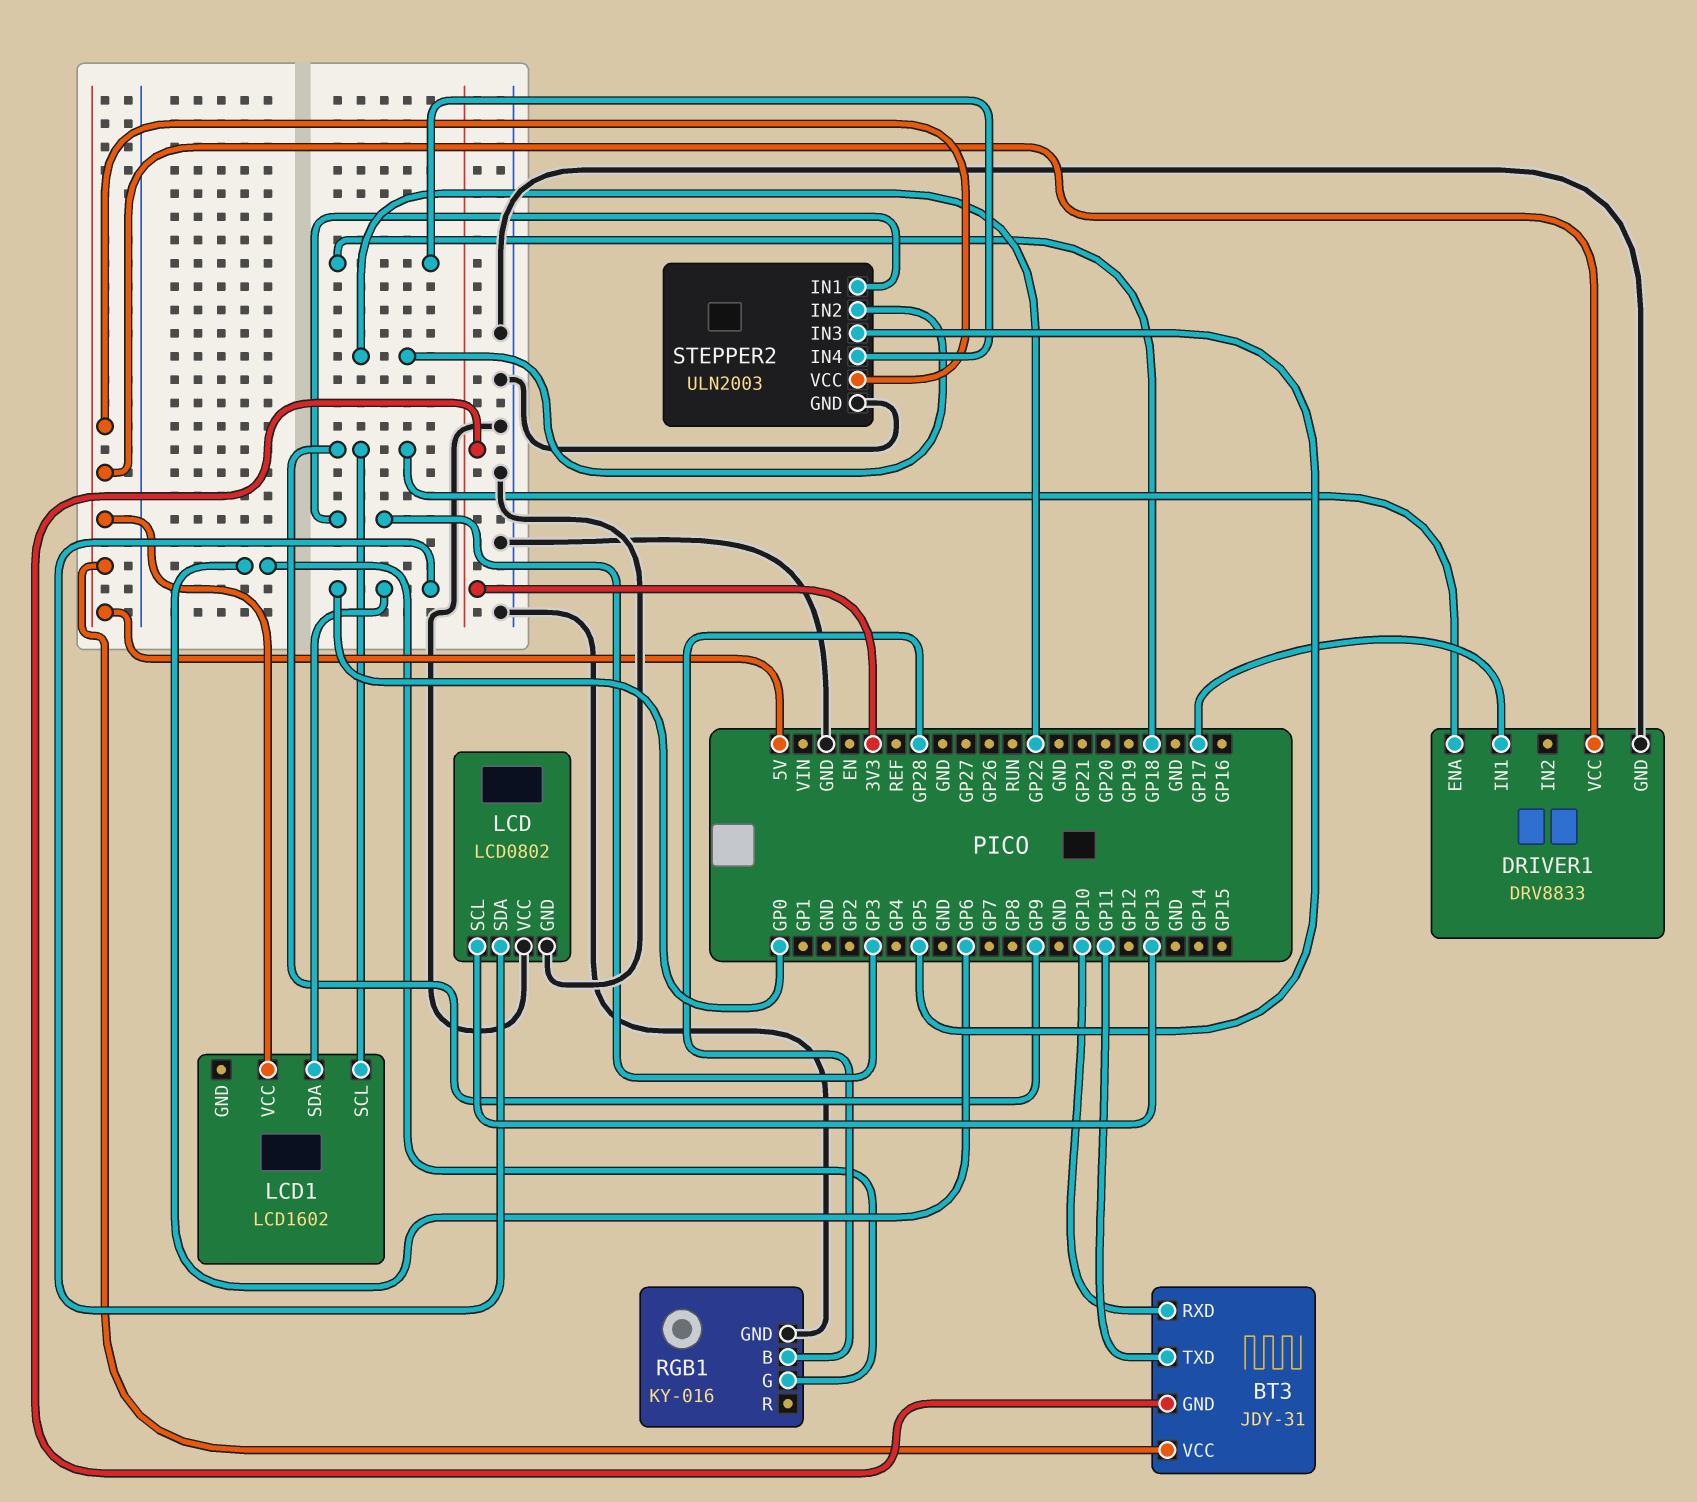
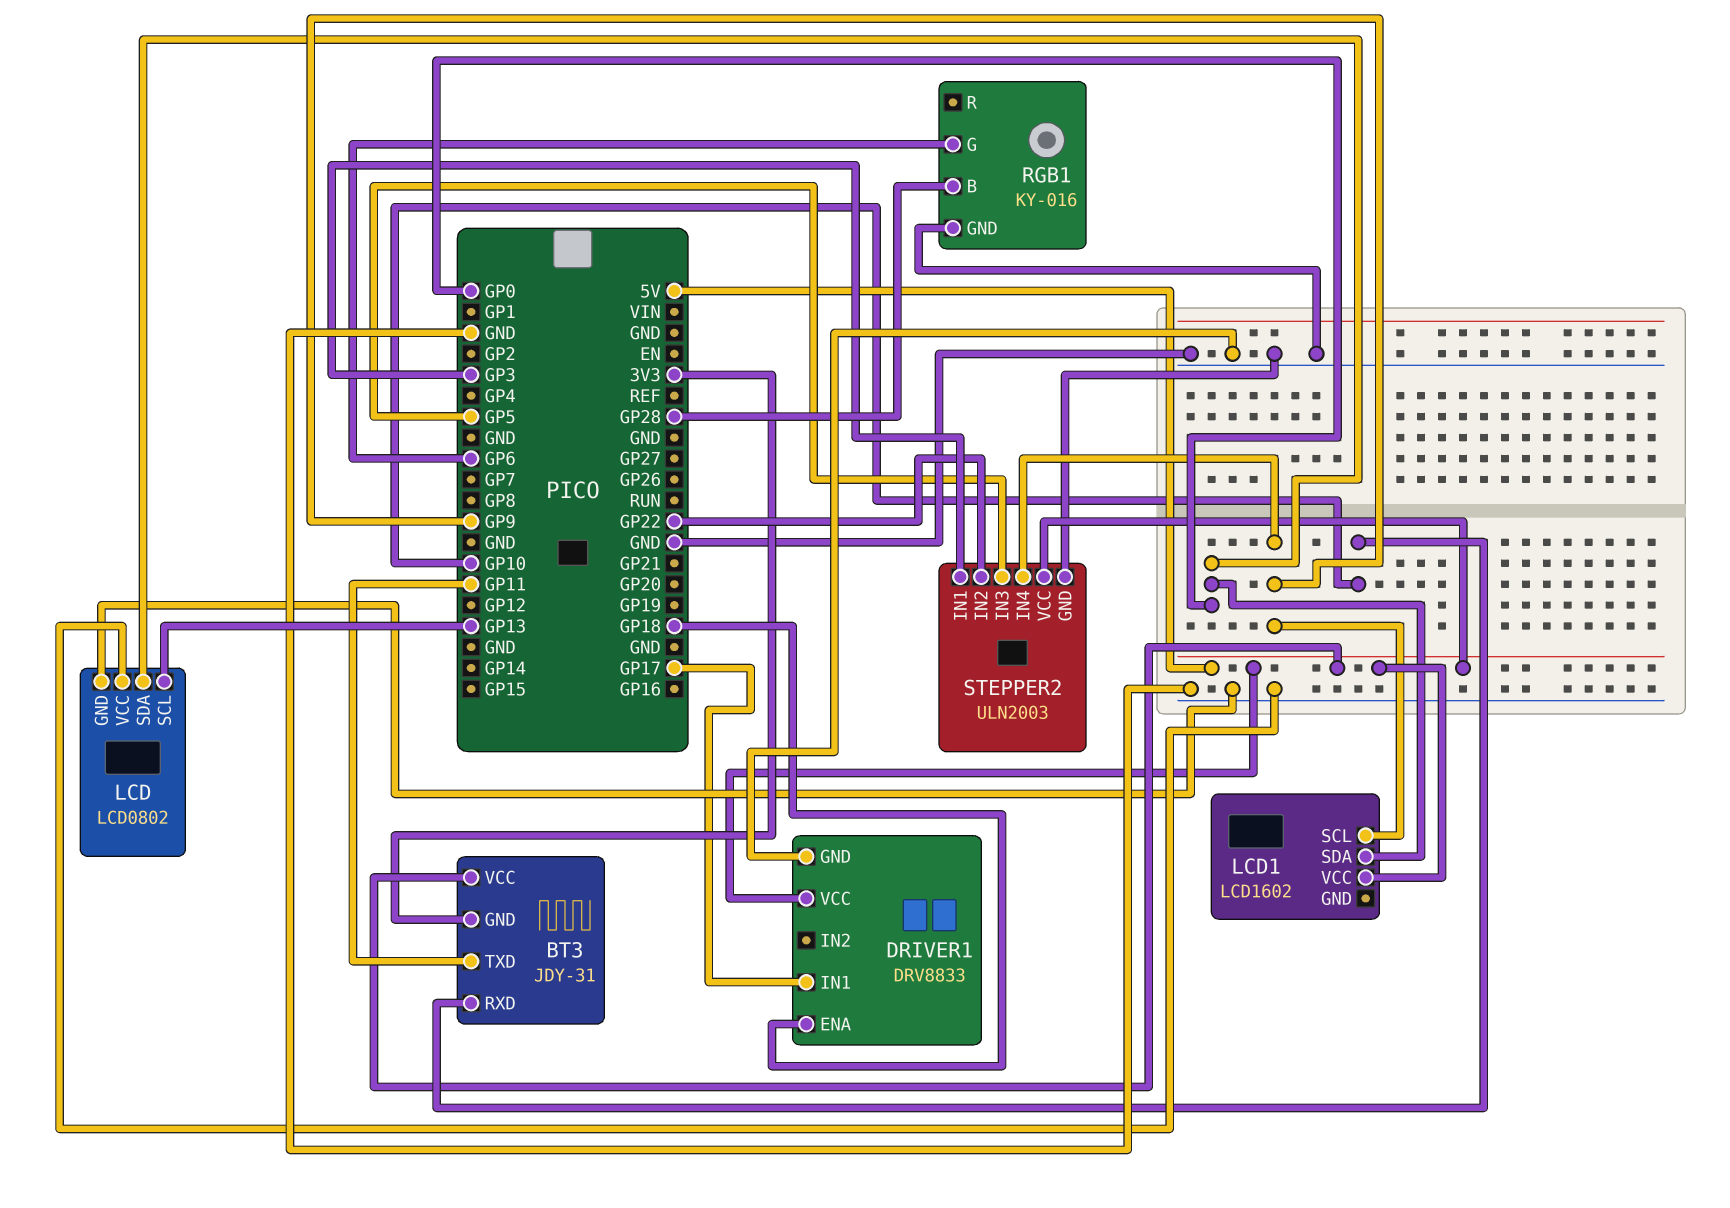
DRIVER1 pin ENA: GP9 -> GP18
STEPPER2 pin IN4: GP18 -> GP9

